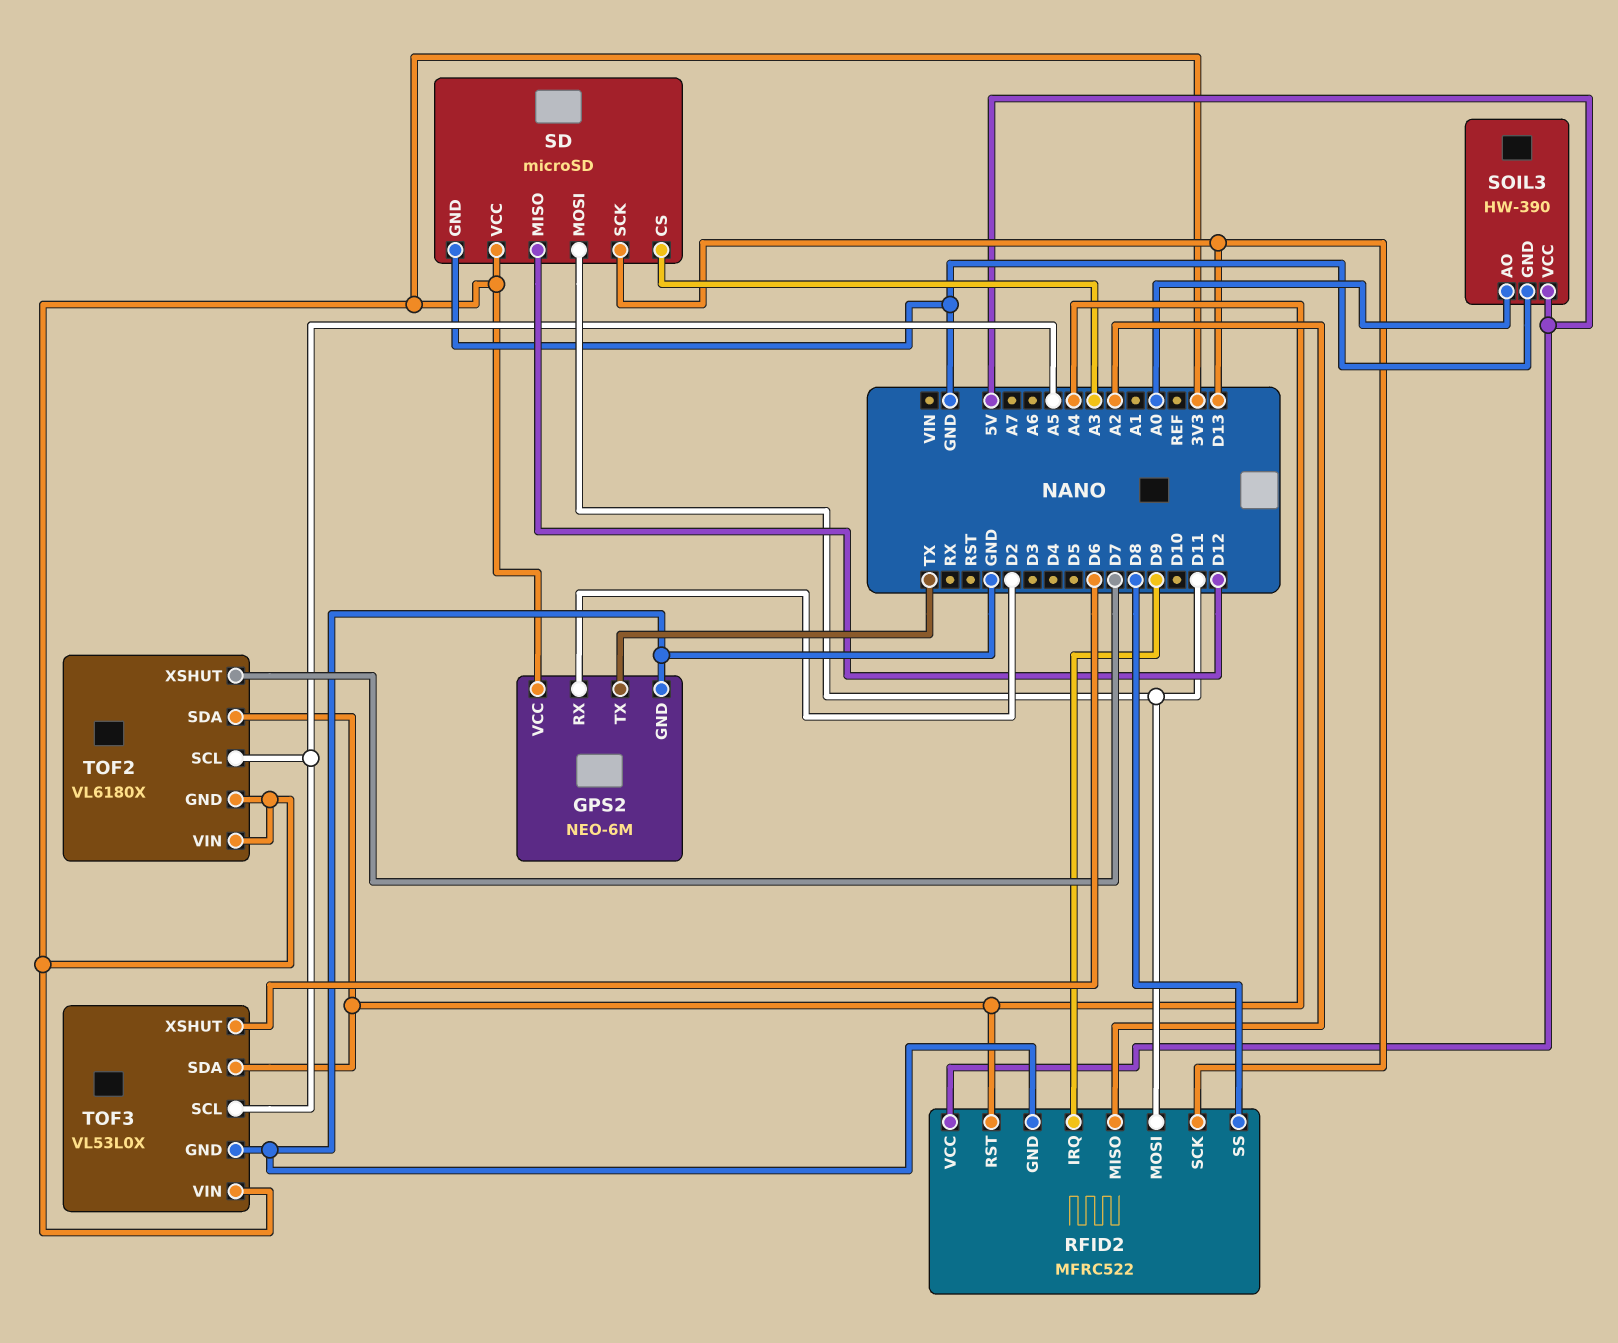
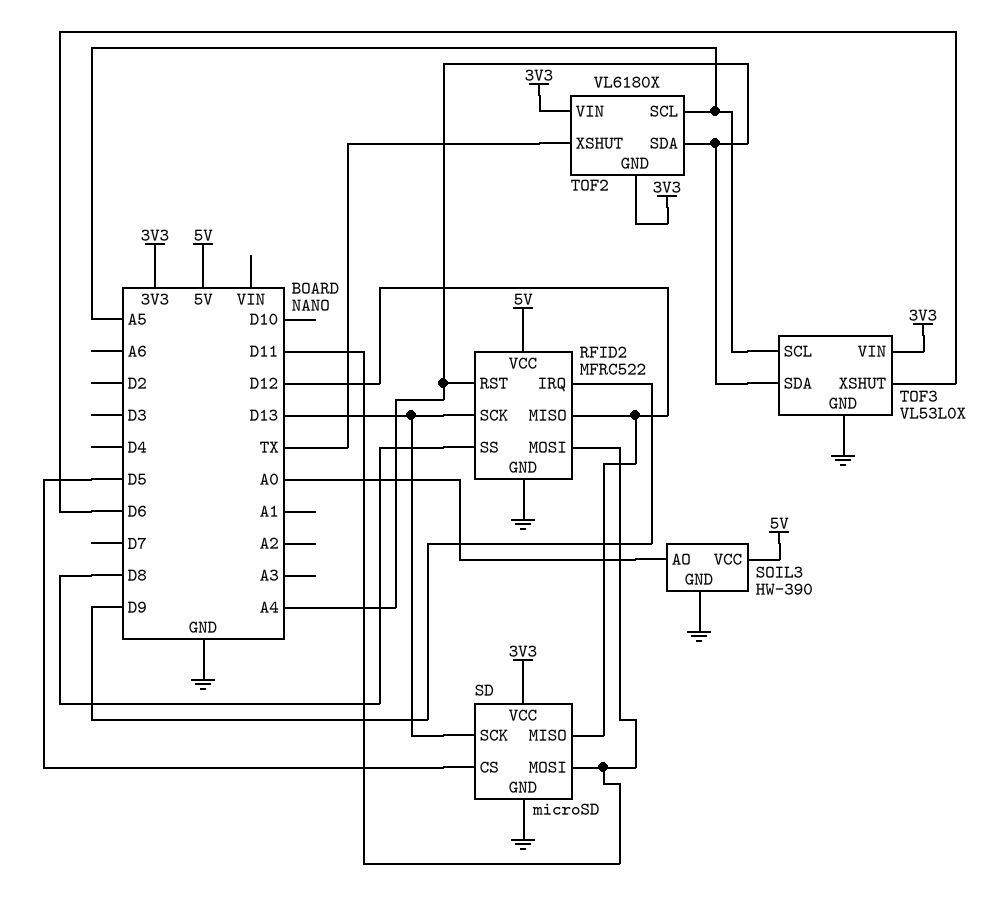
GPS2: NEO-6M -> none
GPS2 pin GND: GND -> none
GPS2 pin RX: D2 -> none
GPS2 pin TX: TX -> none
GPS2 pin VCC: 3V3 -> none
RFID2 pin MISO: A2 -> D12
SD pin CS: A3 -> D5
TOF2 pin XSHUT: D7 -> TX

